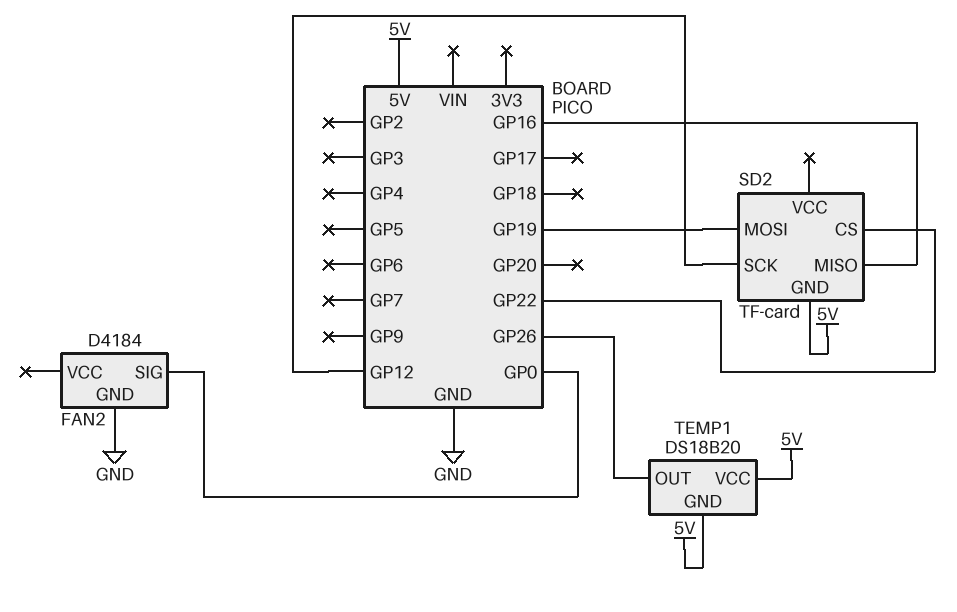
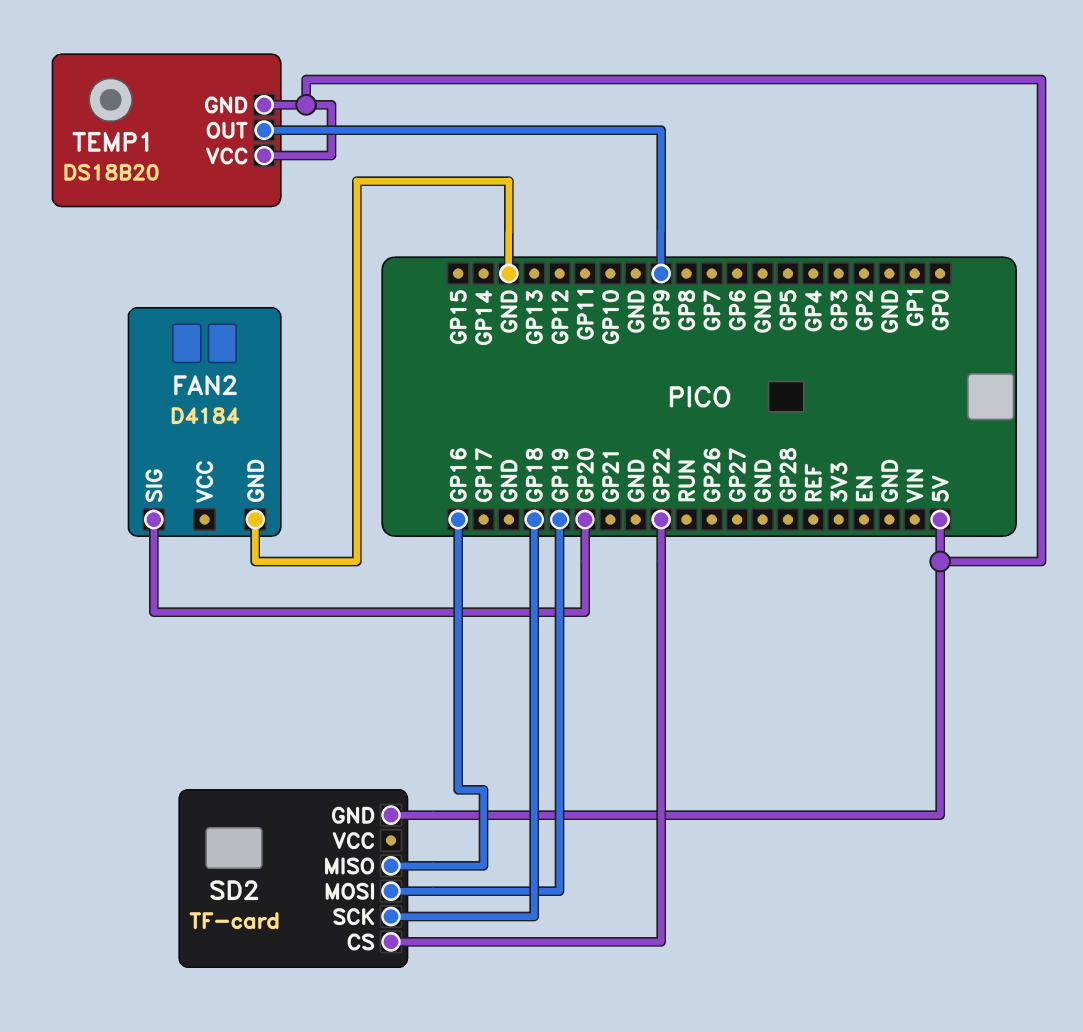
FAN2 pin SIG: GP0 -> GP20
SD2 pin SCK: GP12 -> GP18
TEMP1 pin OUT: GP26 -> GP9

